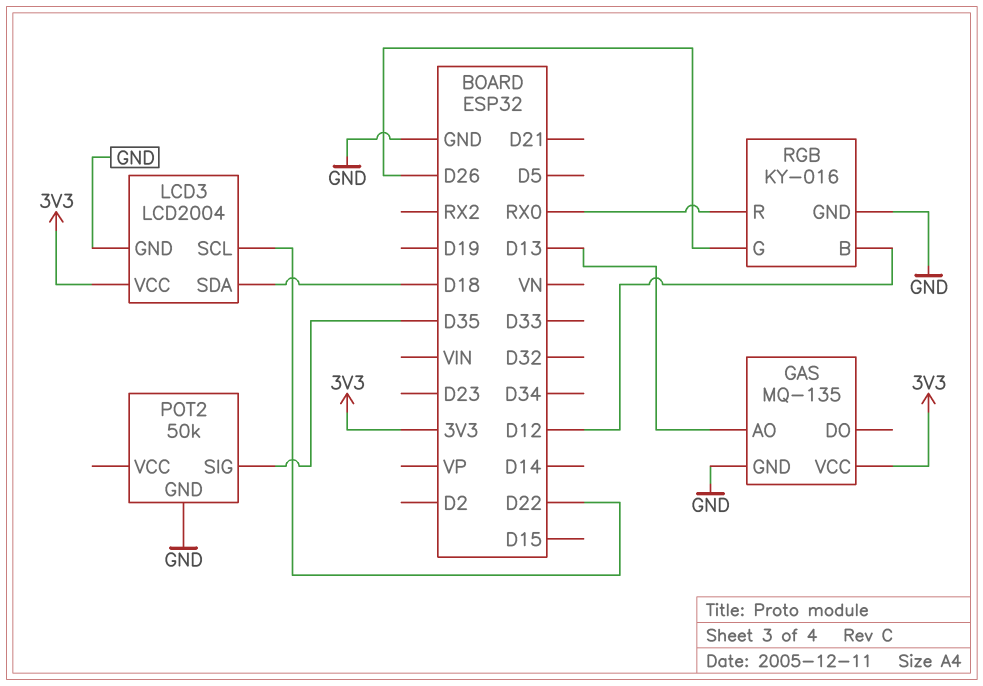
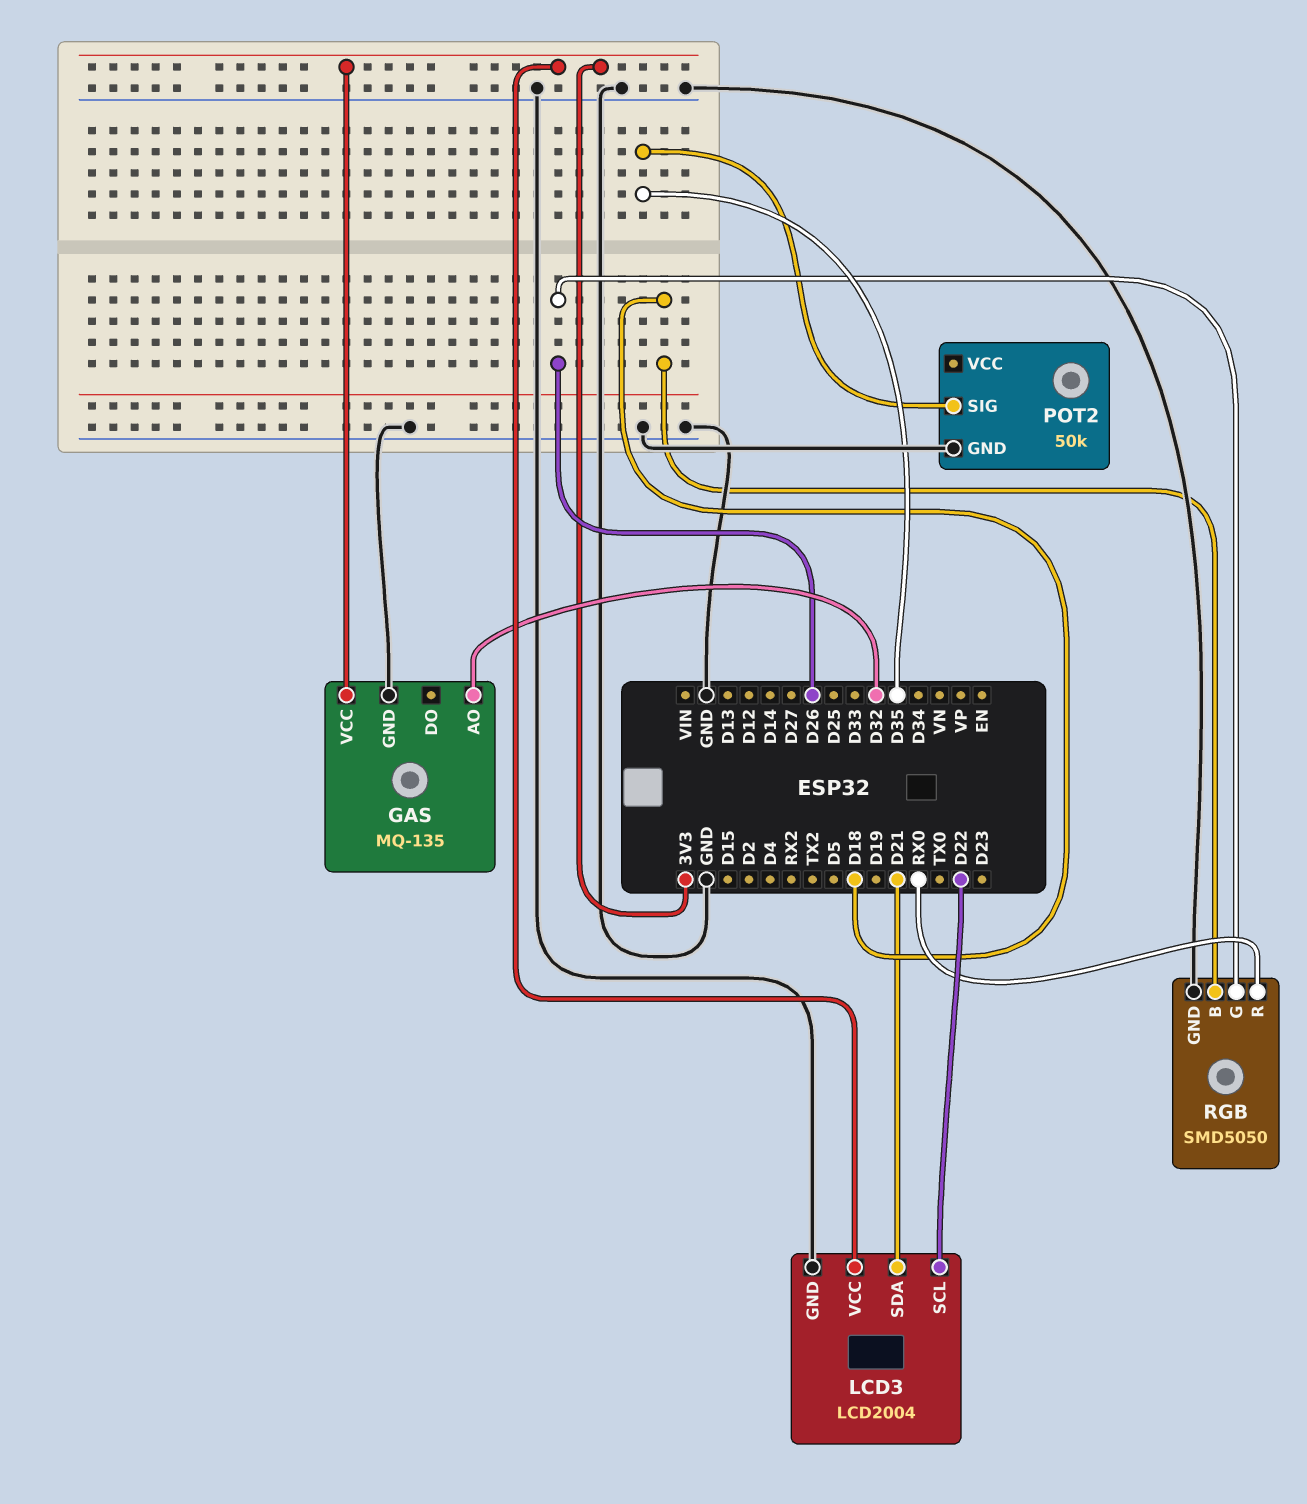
GAS pin AO: D13 -> D32
LCD3 pin SDA: D18 -> D21
RGB: KY-016 -> SMD5050
RGB pin B: D12 -> D18

